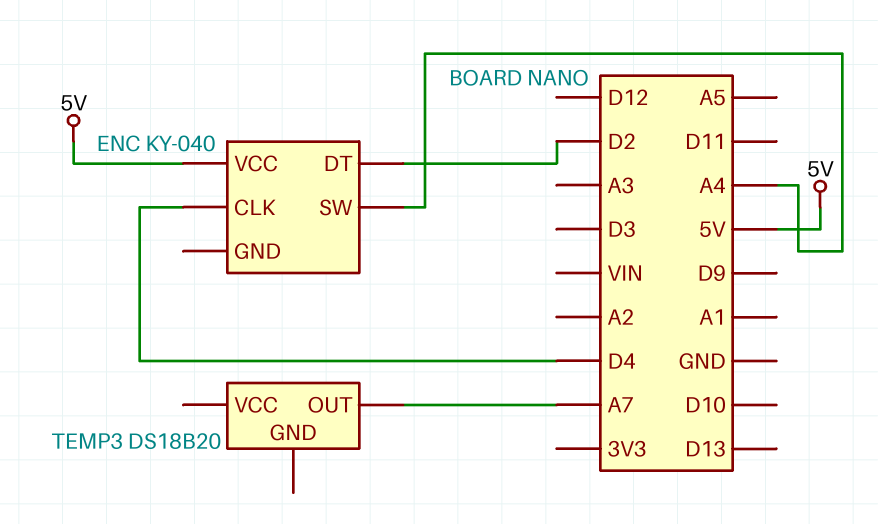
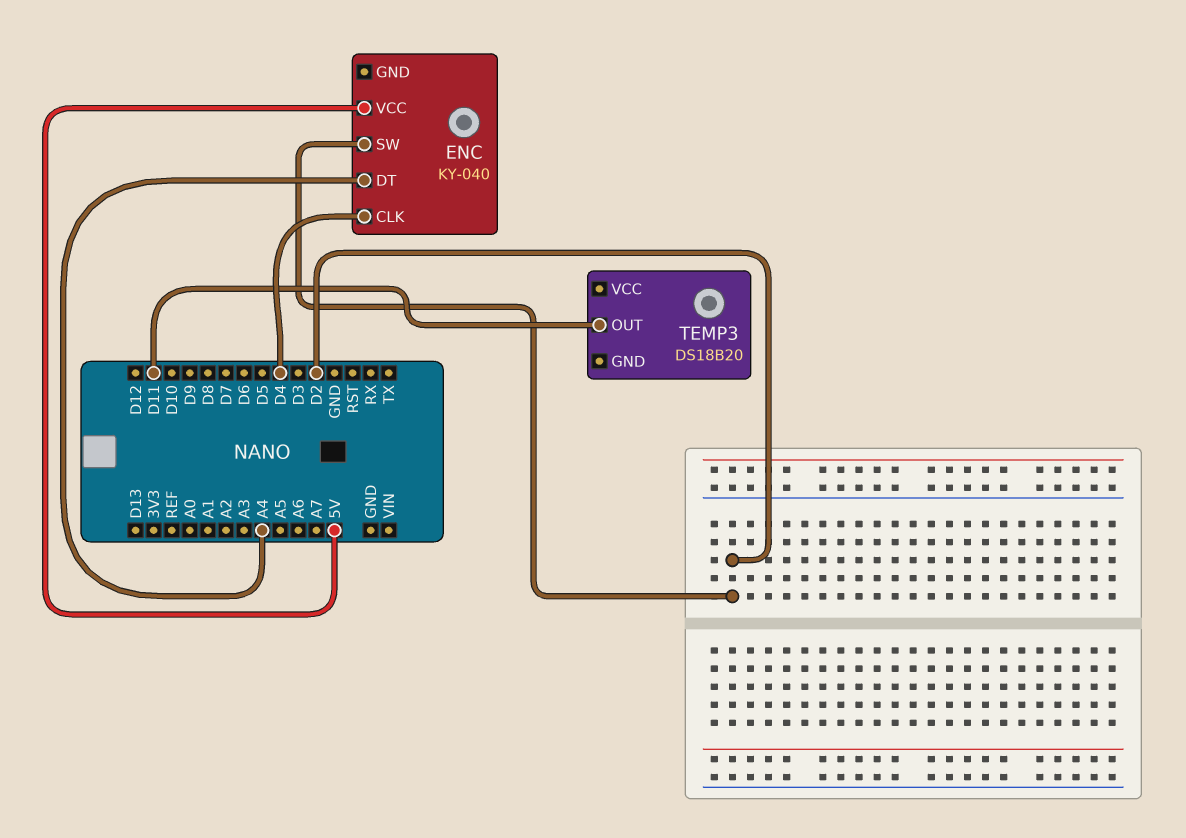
ENC pin DT: D2 -> A4
ENC pin SW: A4 -> D2
TEMP3 pin OUT: A7 -> D11

